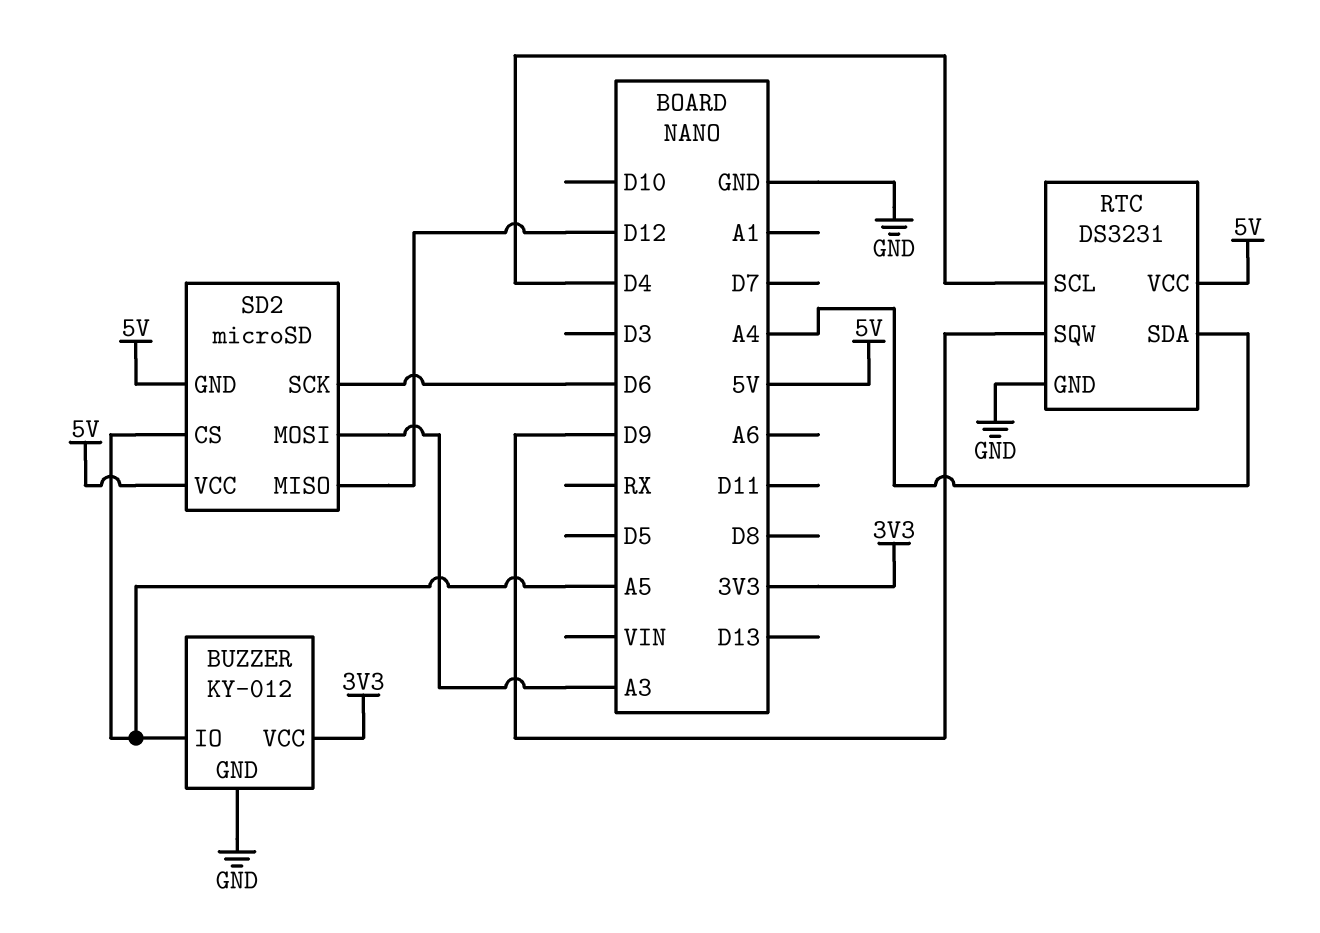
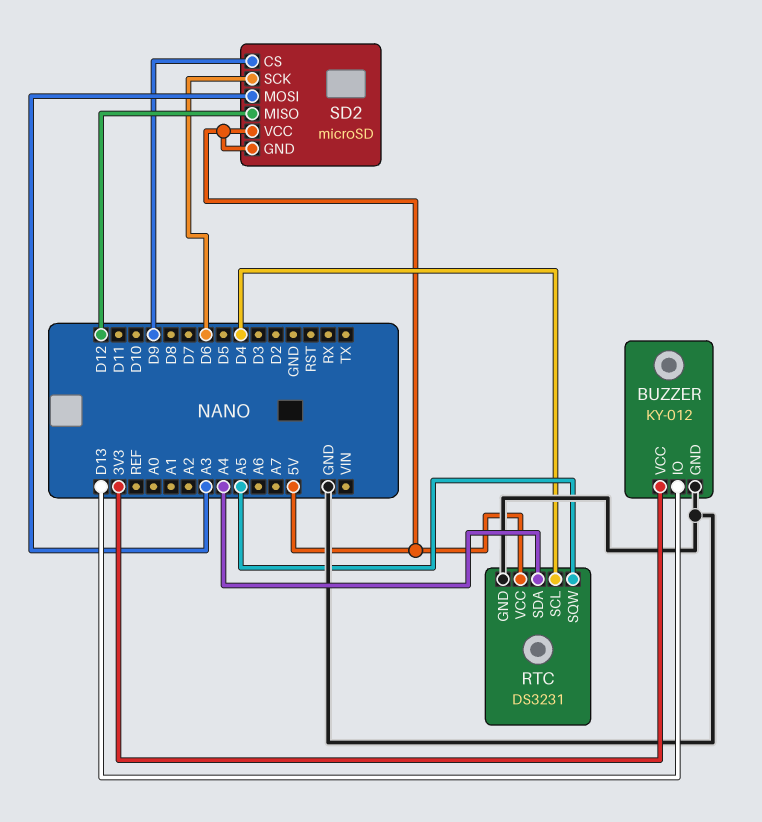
BUZZER pin IO: A5 -> D13
RTC pin SQW: D9 -> A5
SD2 pin CS: A5 -> D9

